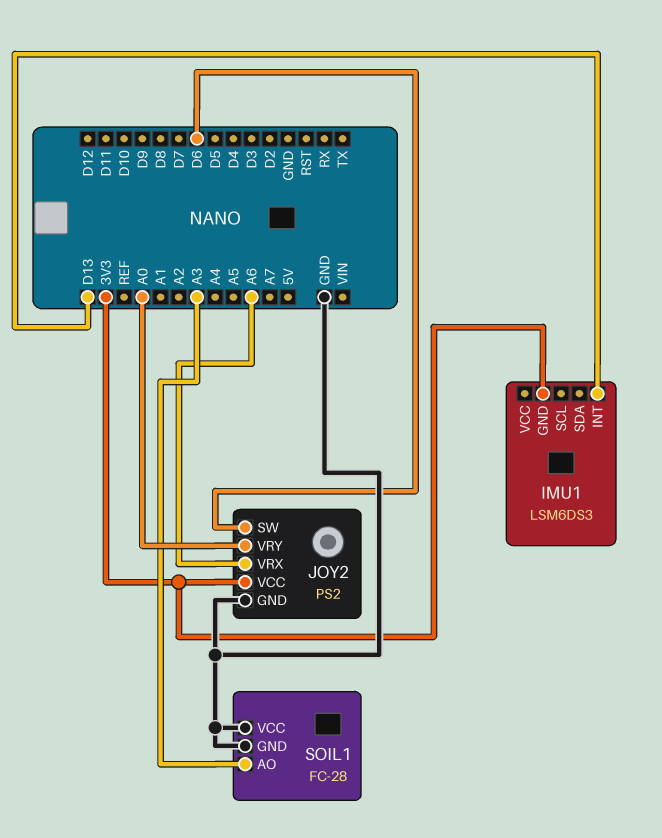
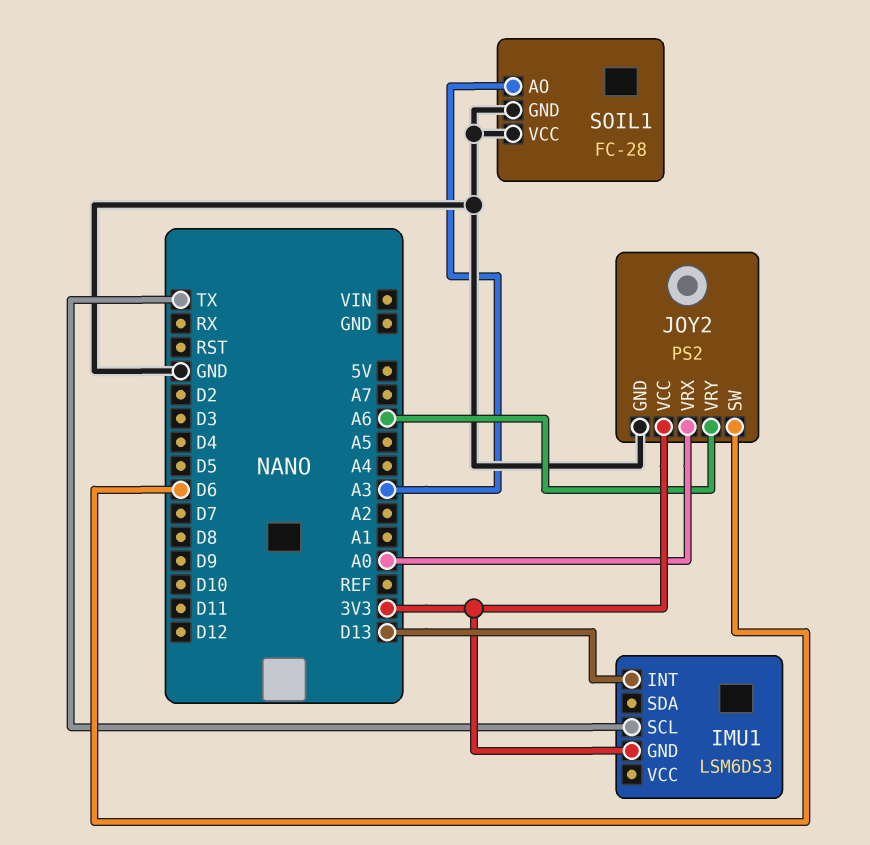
IMU1 pin SCL: none -> TX
JOY2 pin VRX: A6 -> A0
JOY2 pin VRY: A0 -> A6

